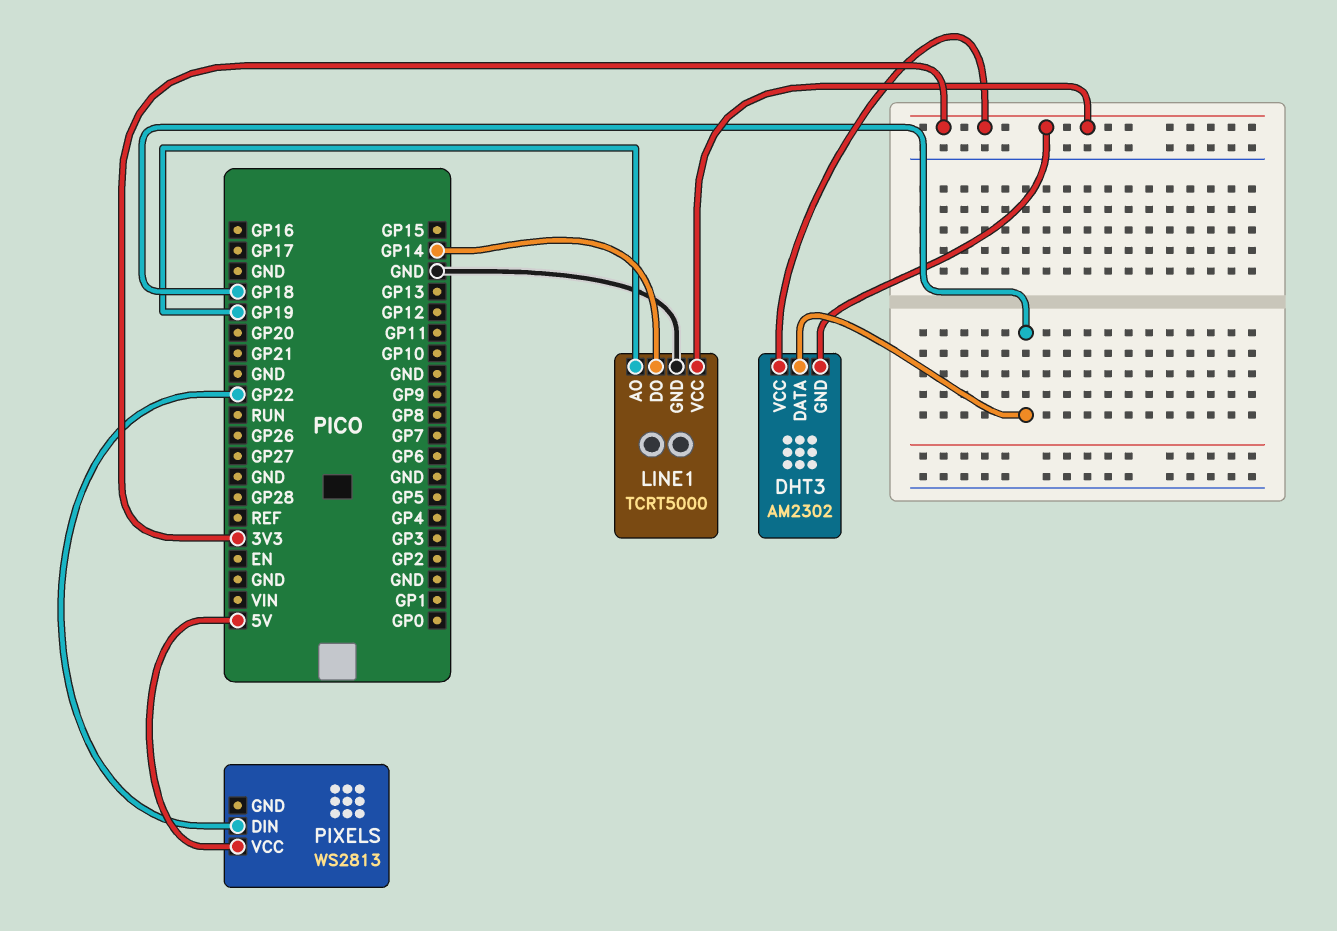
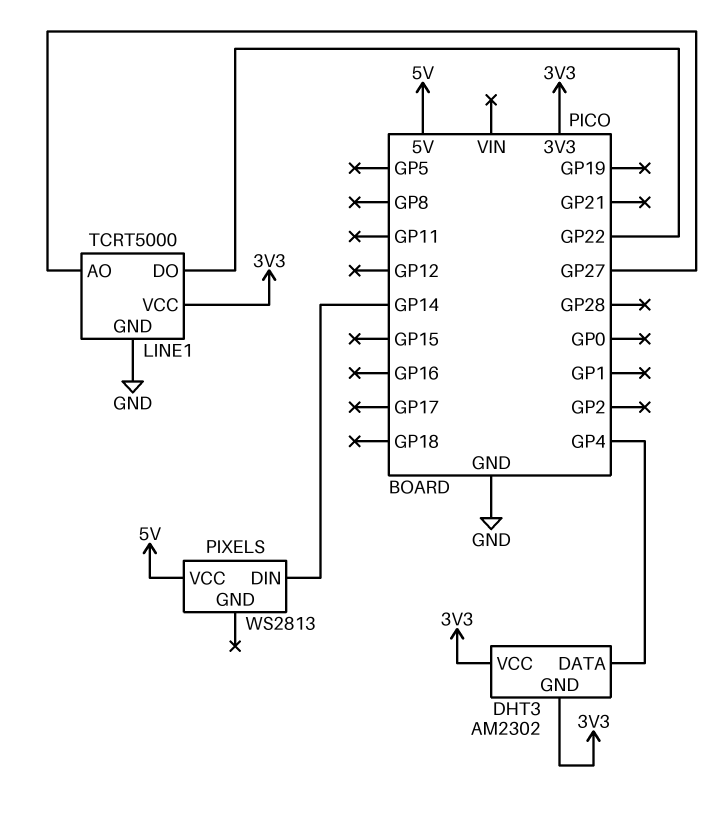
DHT3 pin DATA: GP18 -> GP4
LINE1 pin AO: GP19 -> GP27
LINE1 pin DO: GP14 -> GP22
PIXELS pin DIN: GP22 -> GP14

